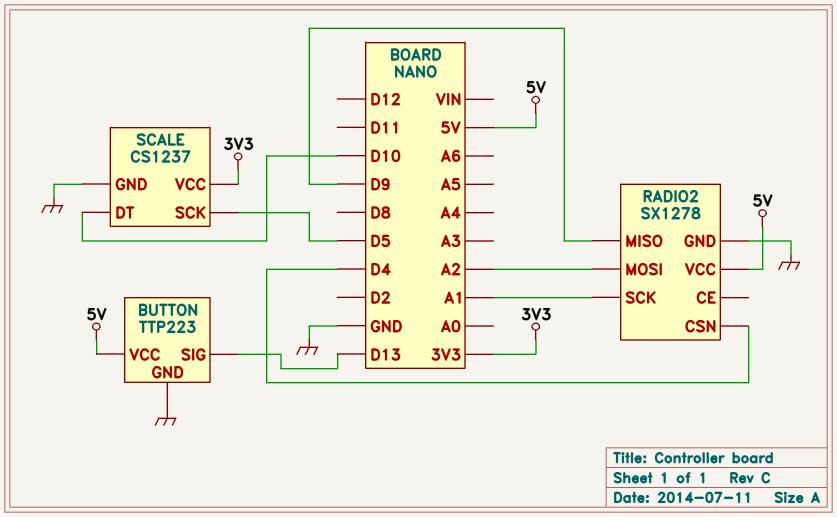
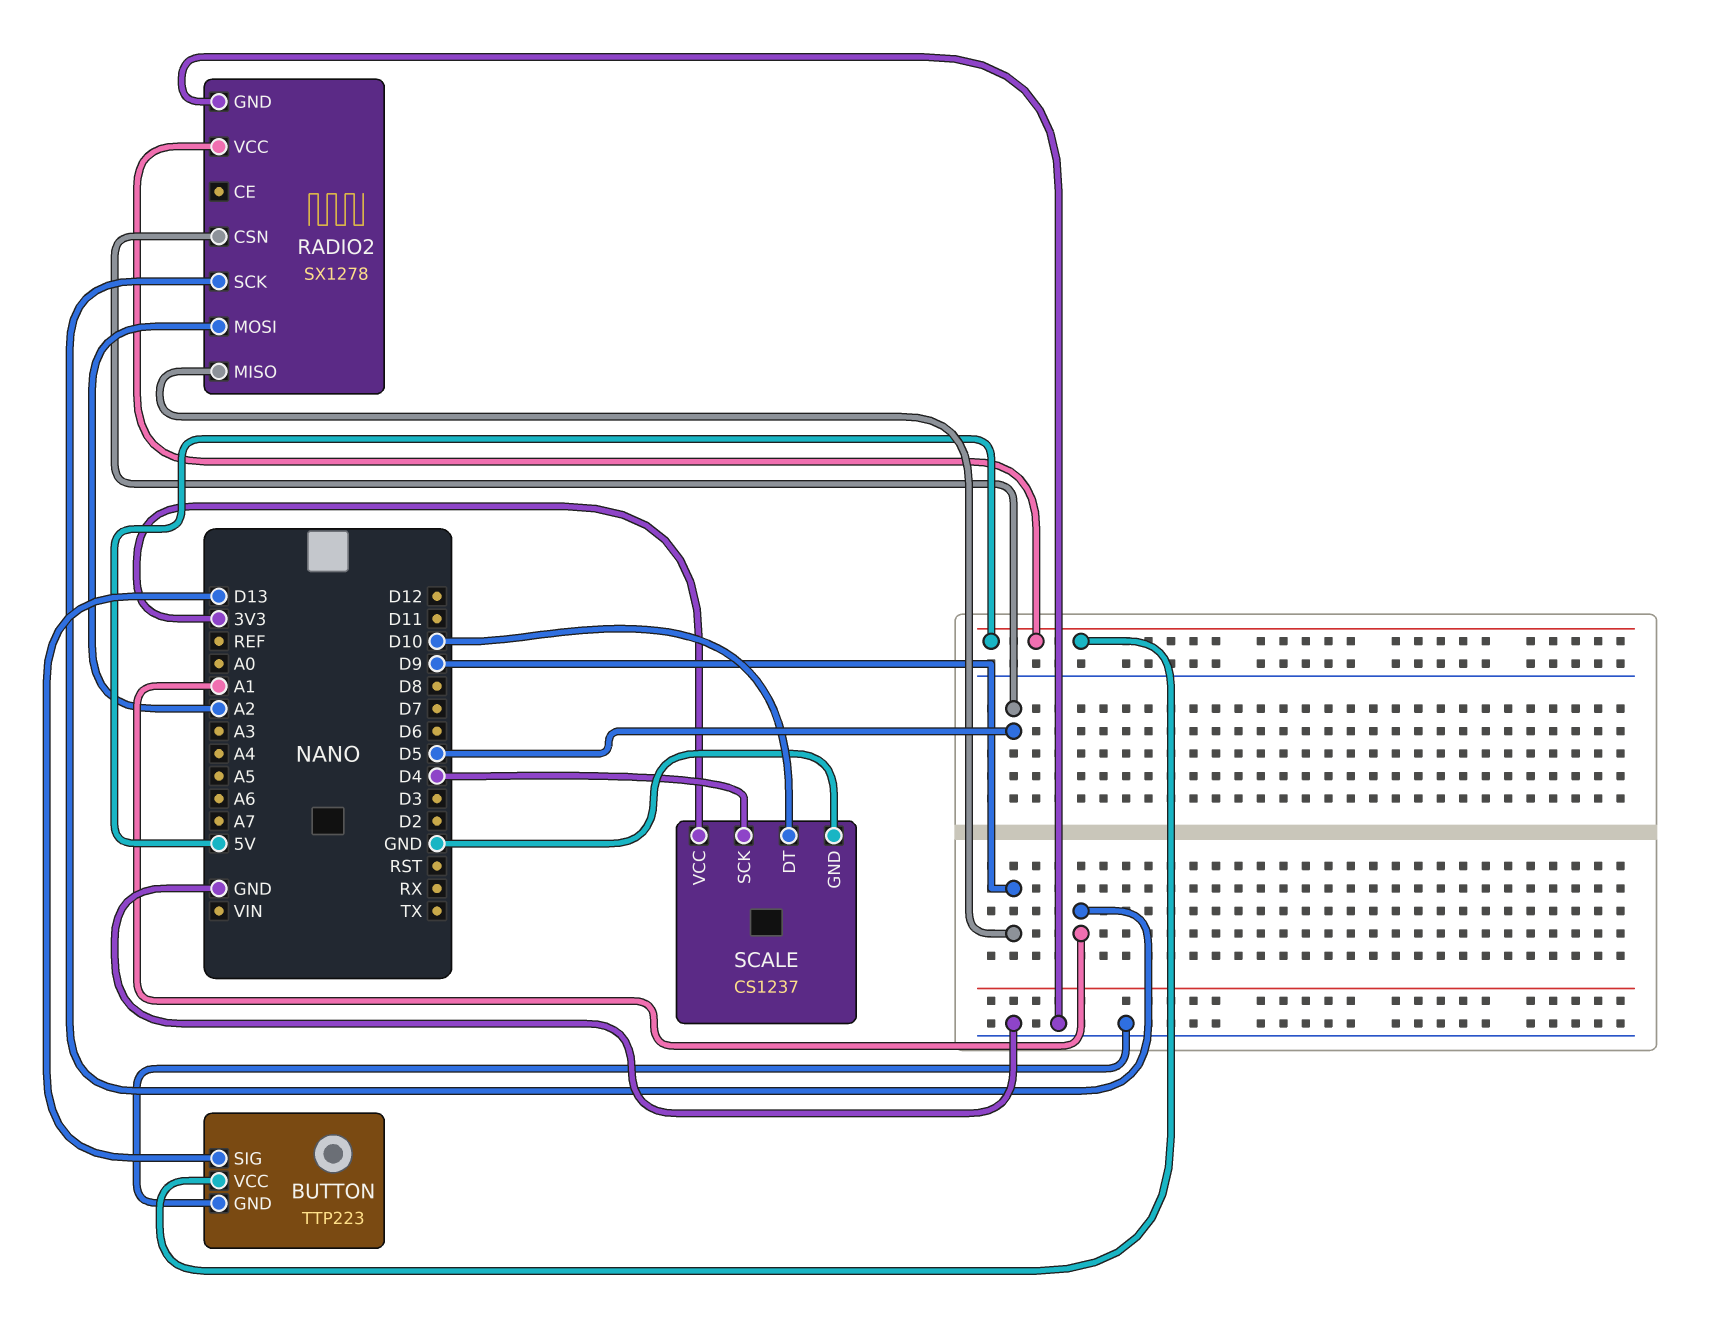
RADIO2 pin CSN: D4 -> D5
SCALE pin SCK: D5 -> D4

